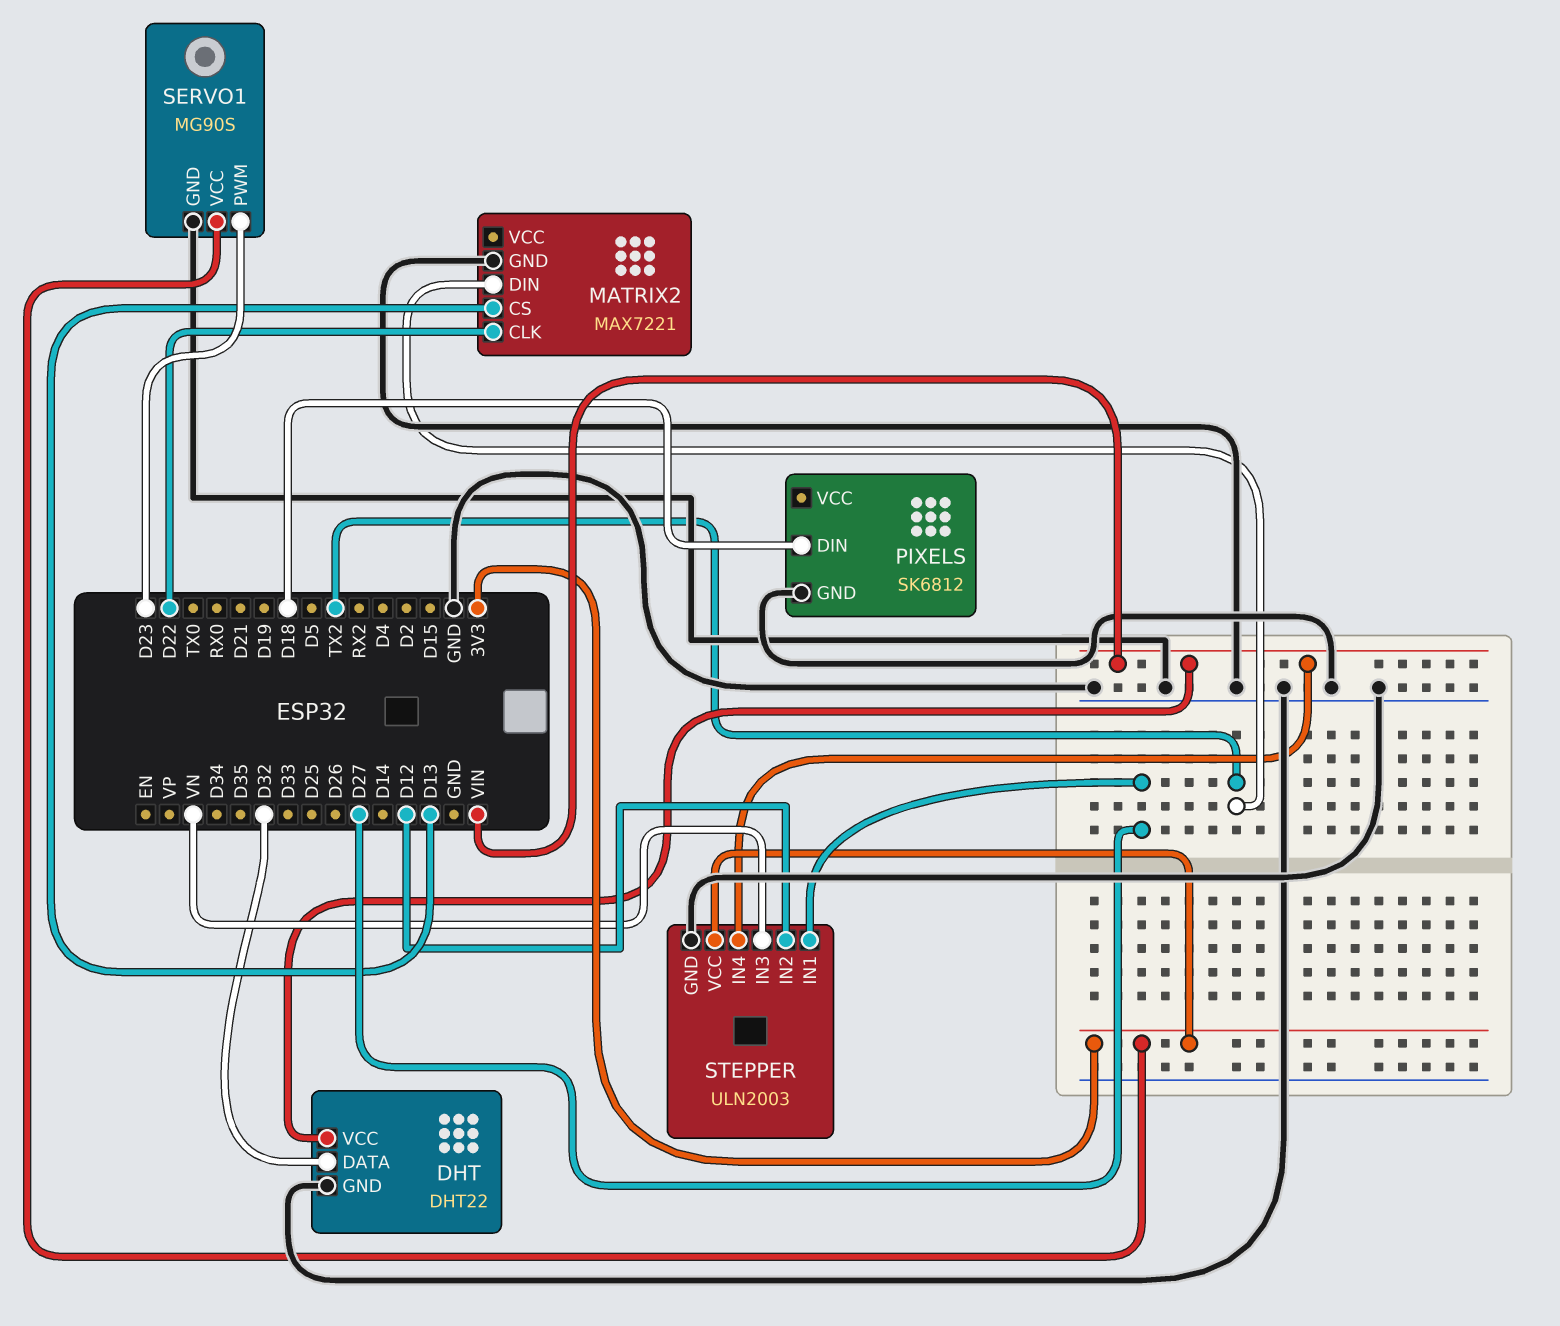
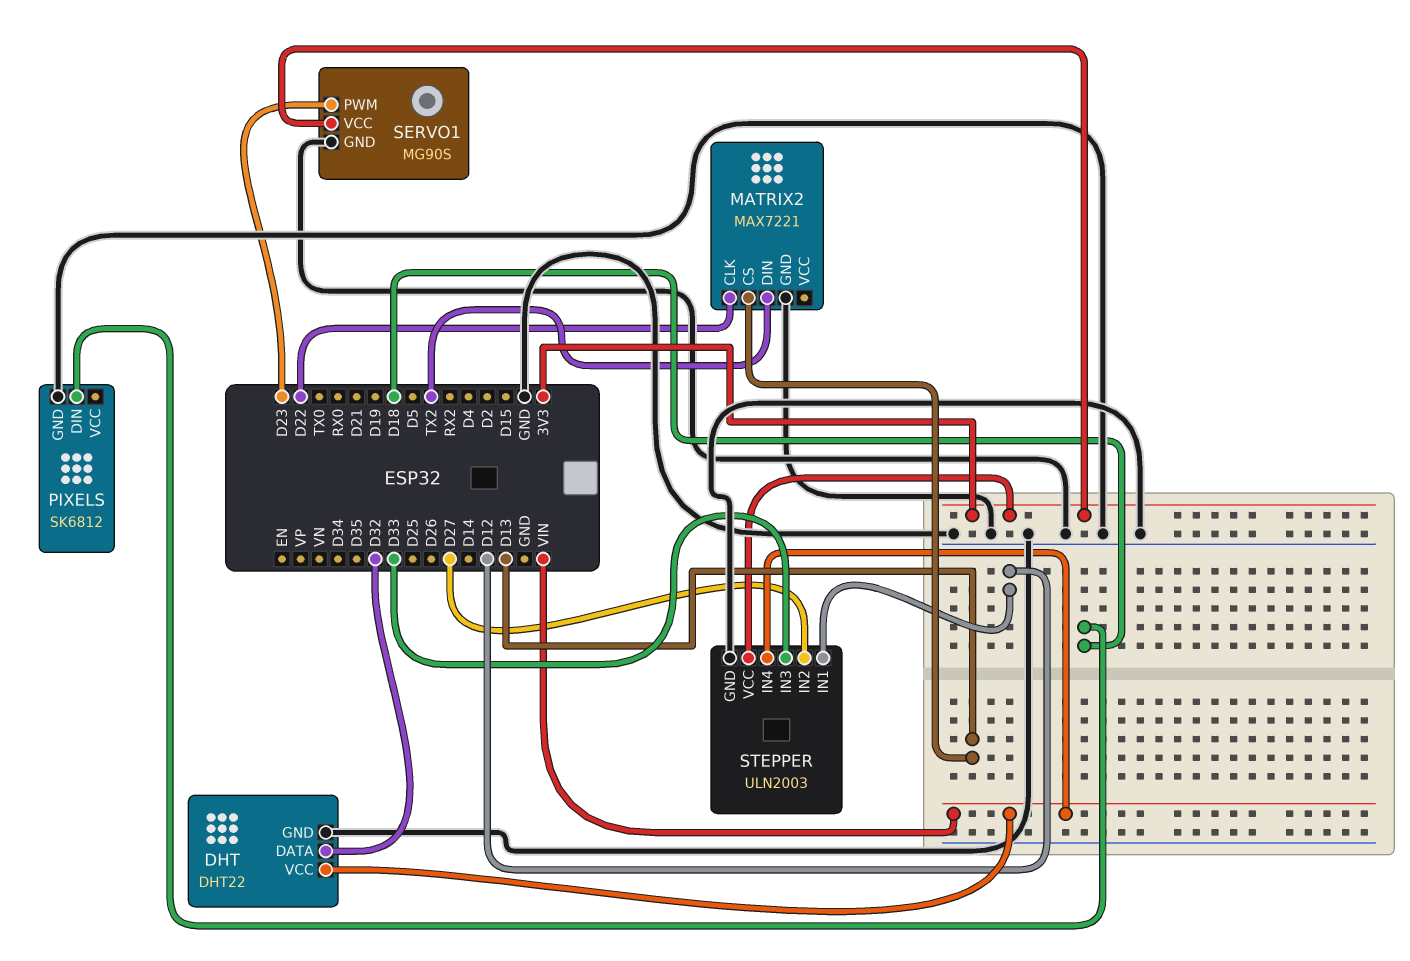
STEPPER pin IN1: D27 -> D12
STEPPER pin IN2: D12 -> D27
STEPPER pin IN3: VN -> D33

